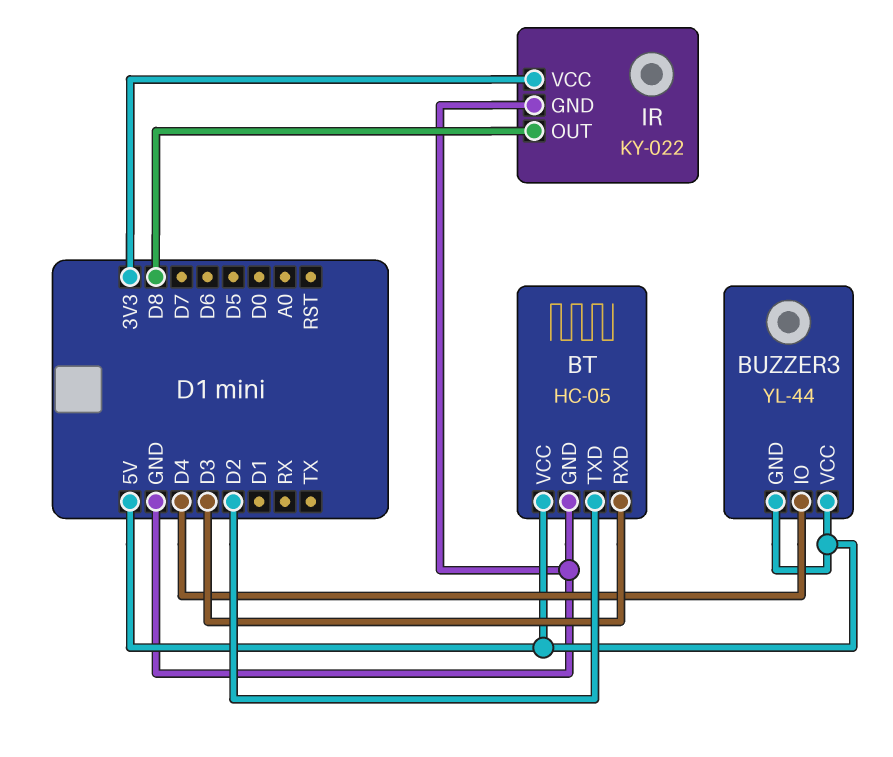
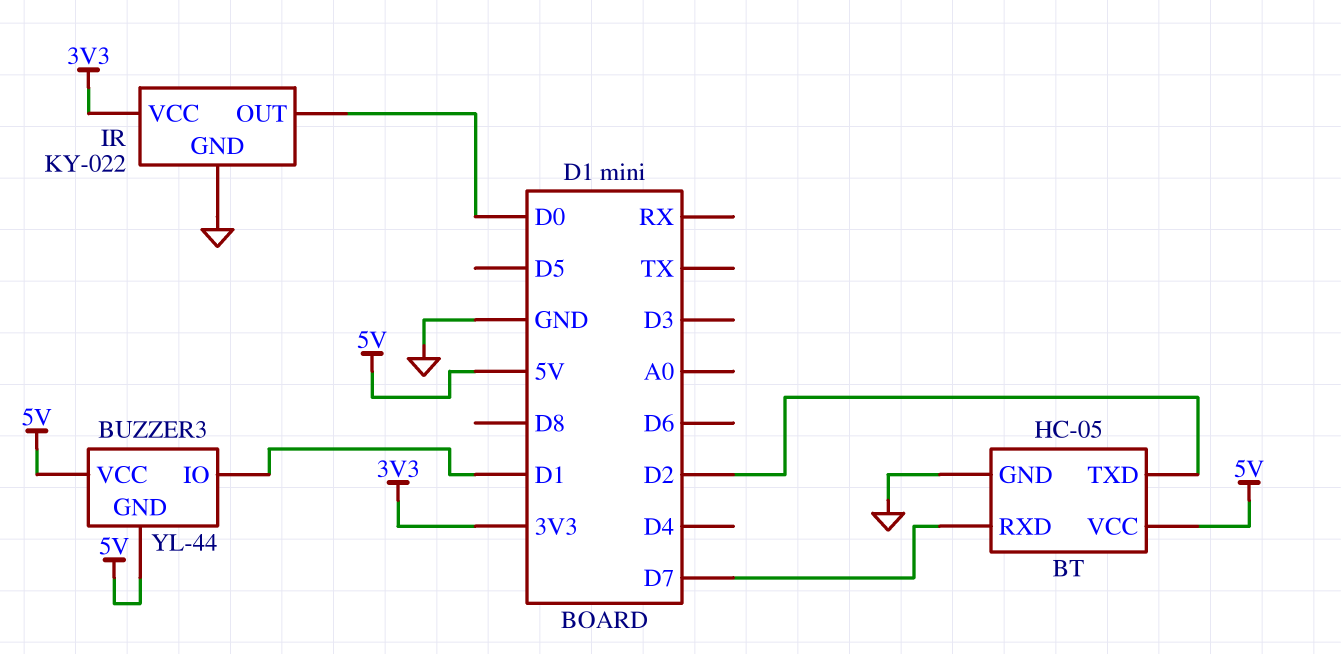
BT pin RXD: D3 -> D7
BUZZER3 pin IO: D4 -> D1
IR pin OUT: D8 -> D0

